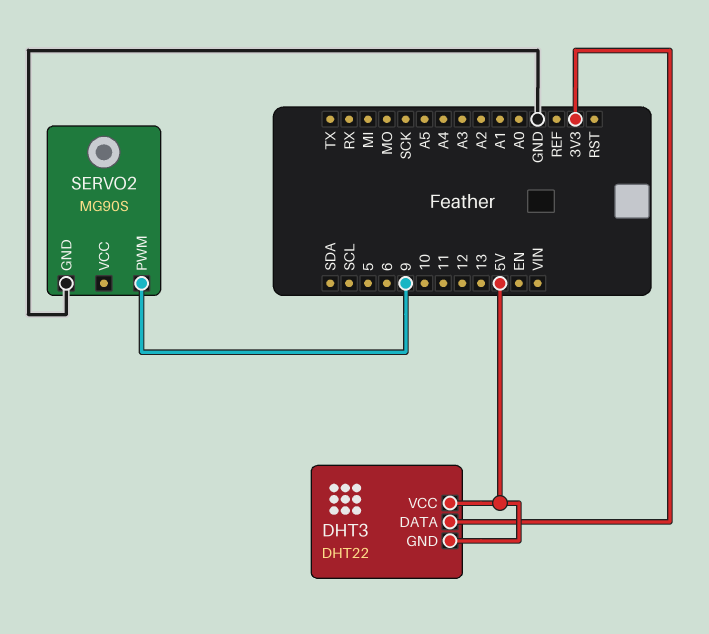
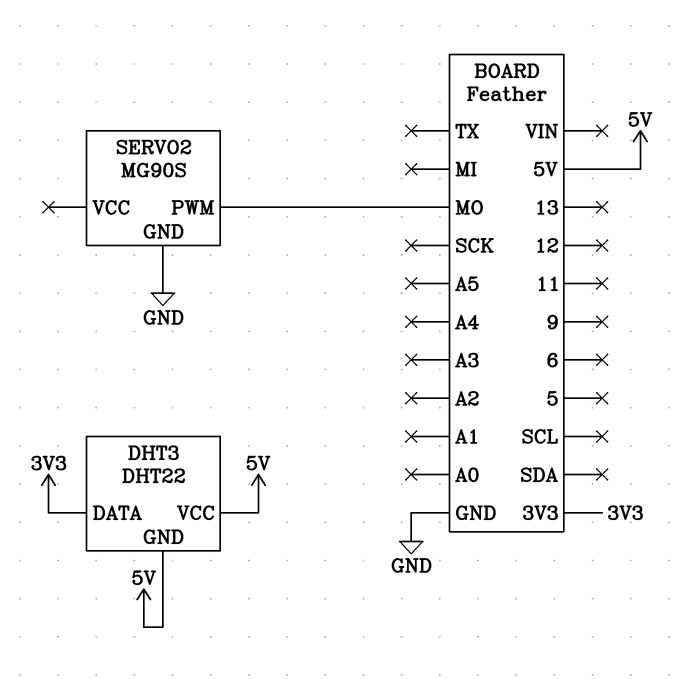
SERVO2 pin PWM: 9 -> MO

